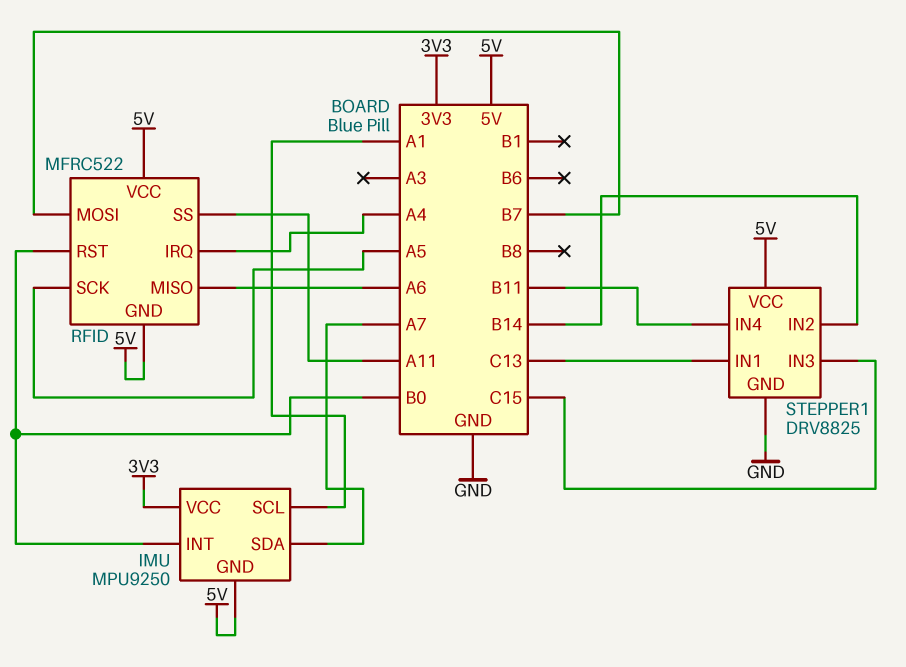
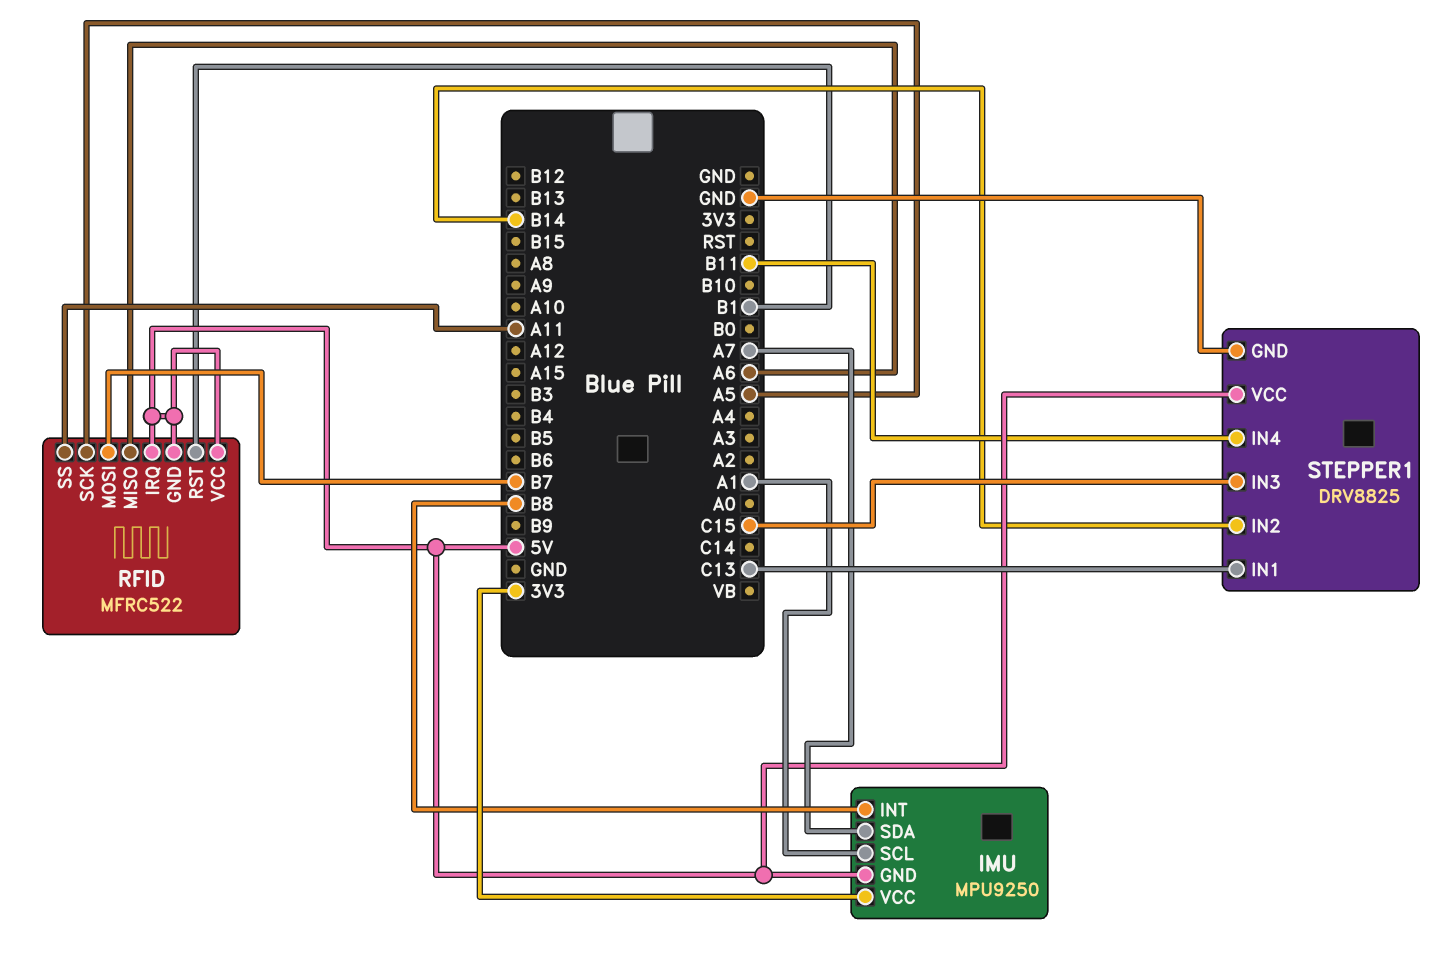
IMU pin INT: B0 -> B8
RFID pin IRQ: A4 -> 5V
RFID pin RST: B0 -> B1

